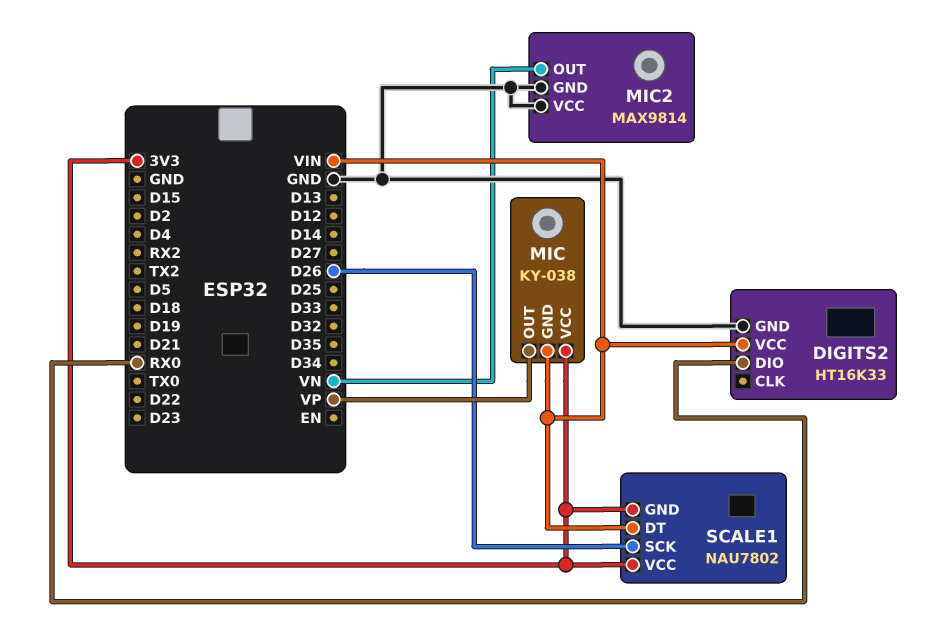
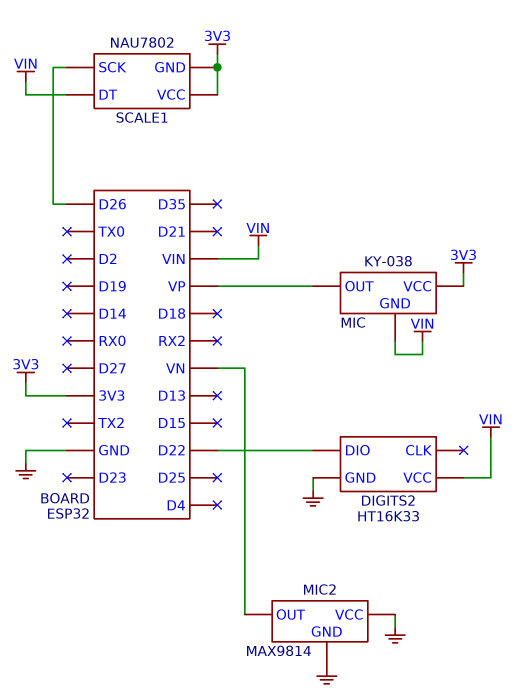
DIGITS2 pin DIO: RX0 -> D22

